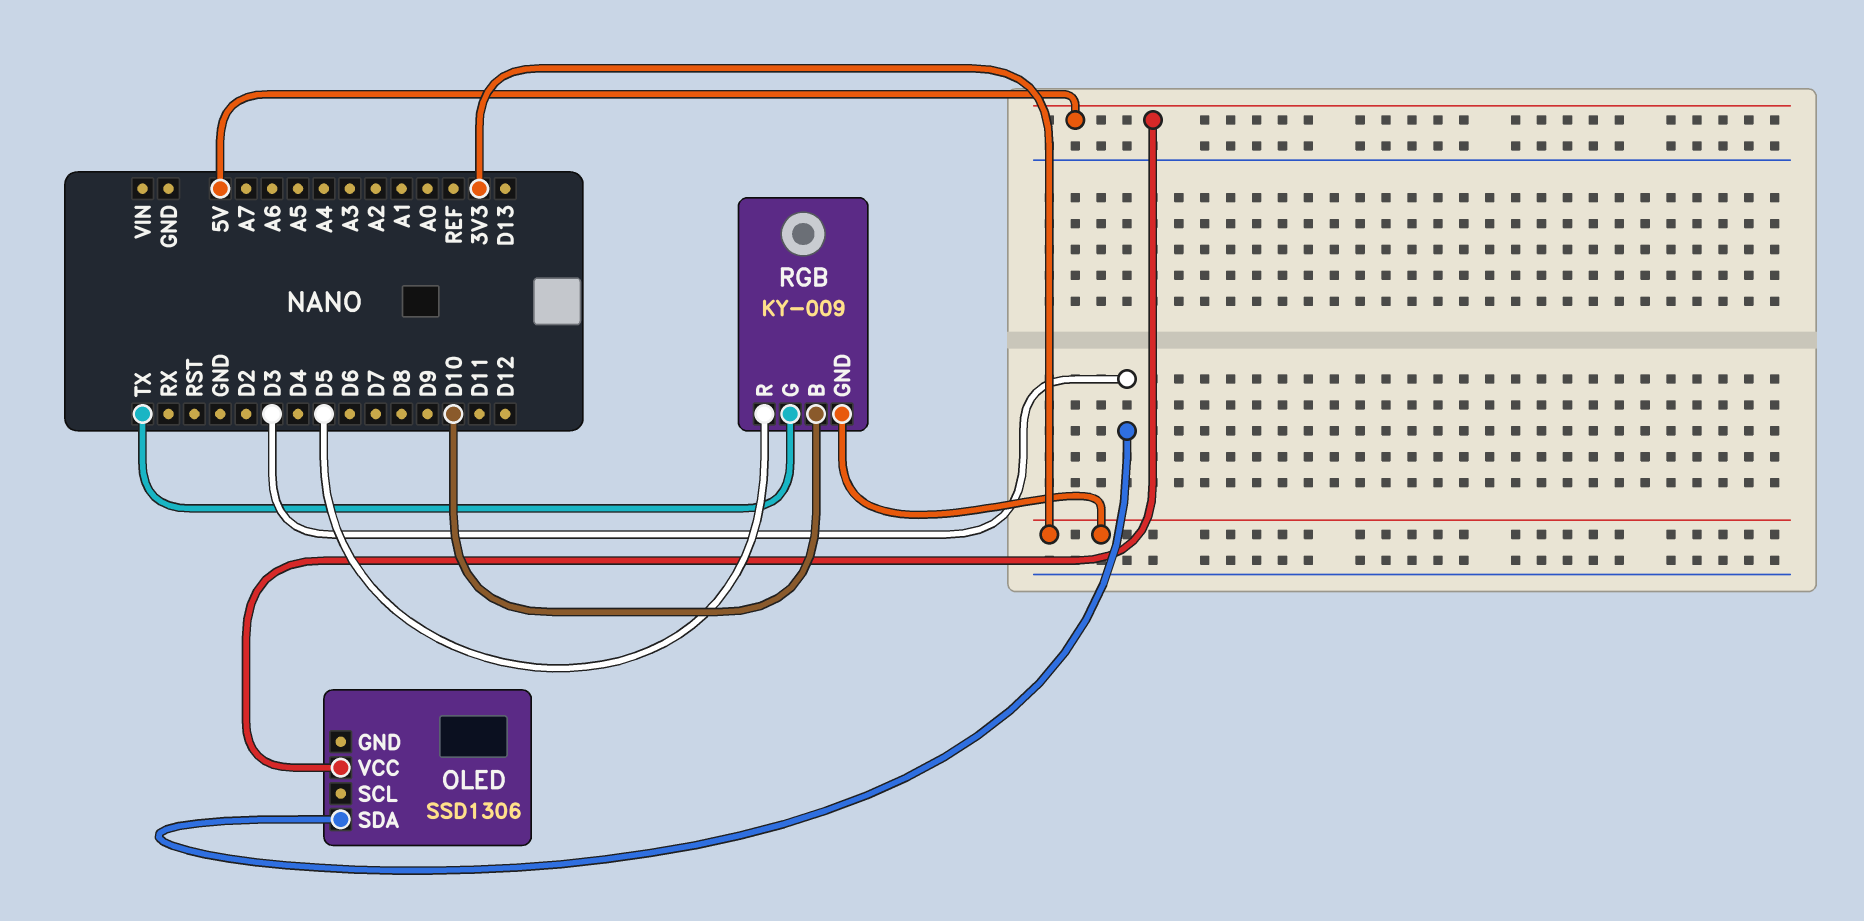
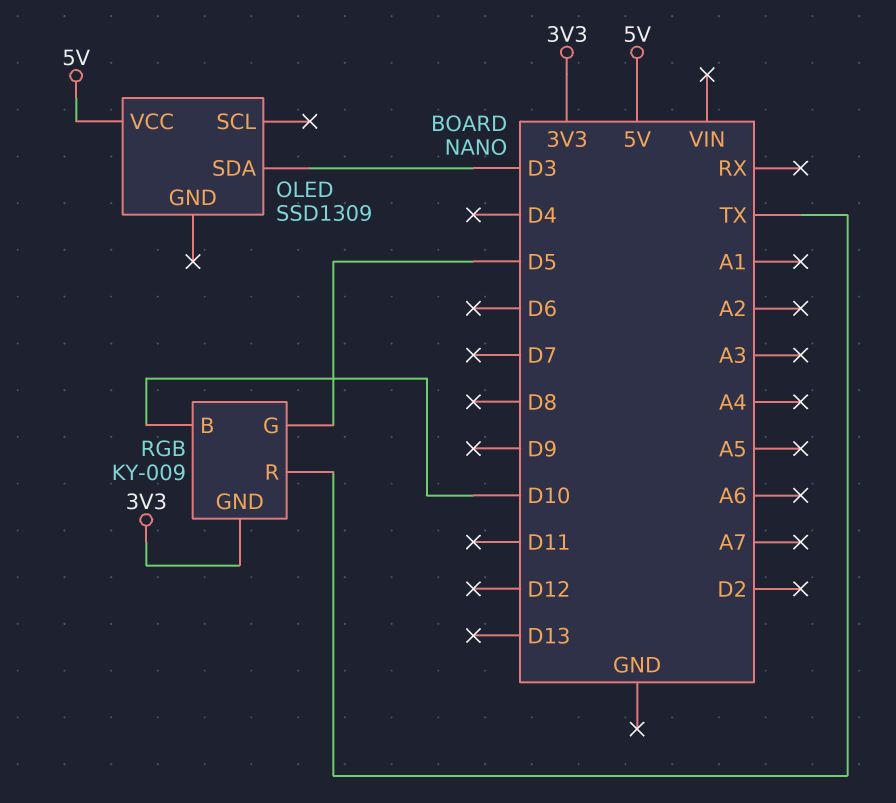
OLED: SSD1306 -> SSD1309
RGB pin G: TX -> D5
RGB pin R: D5 -> TX

